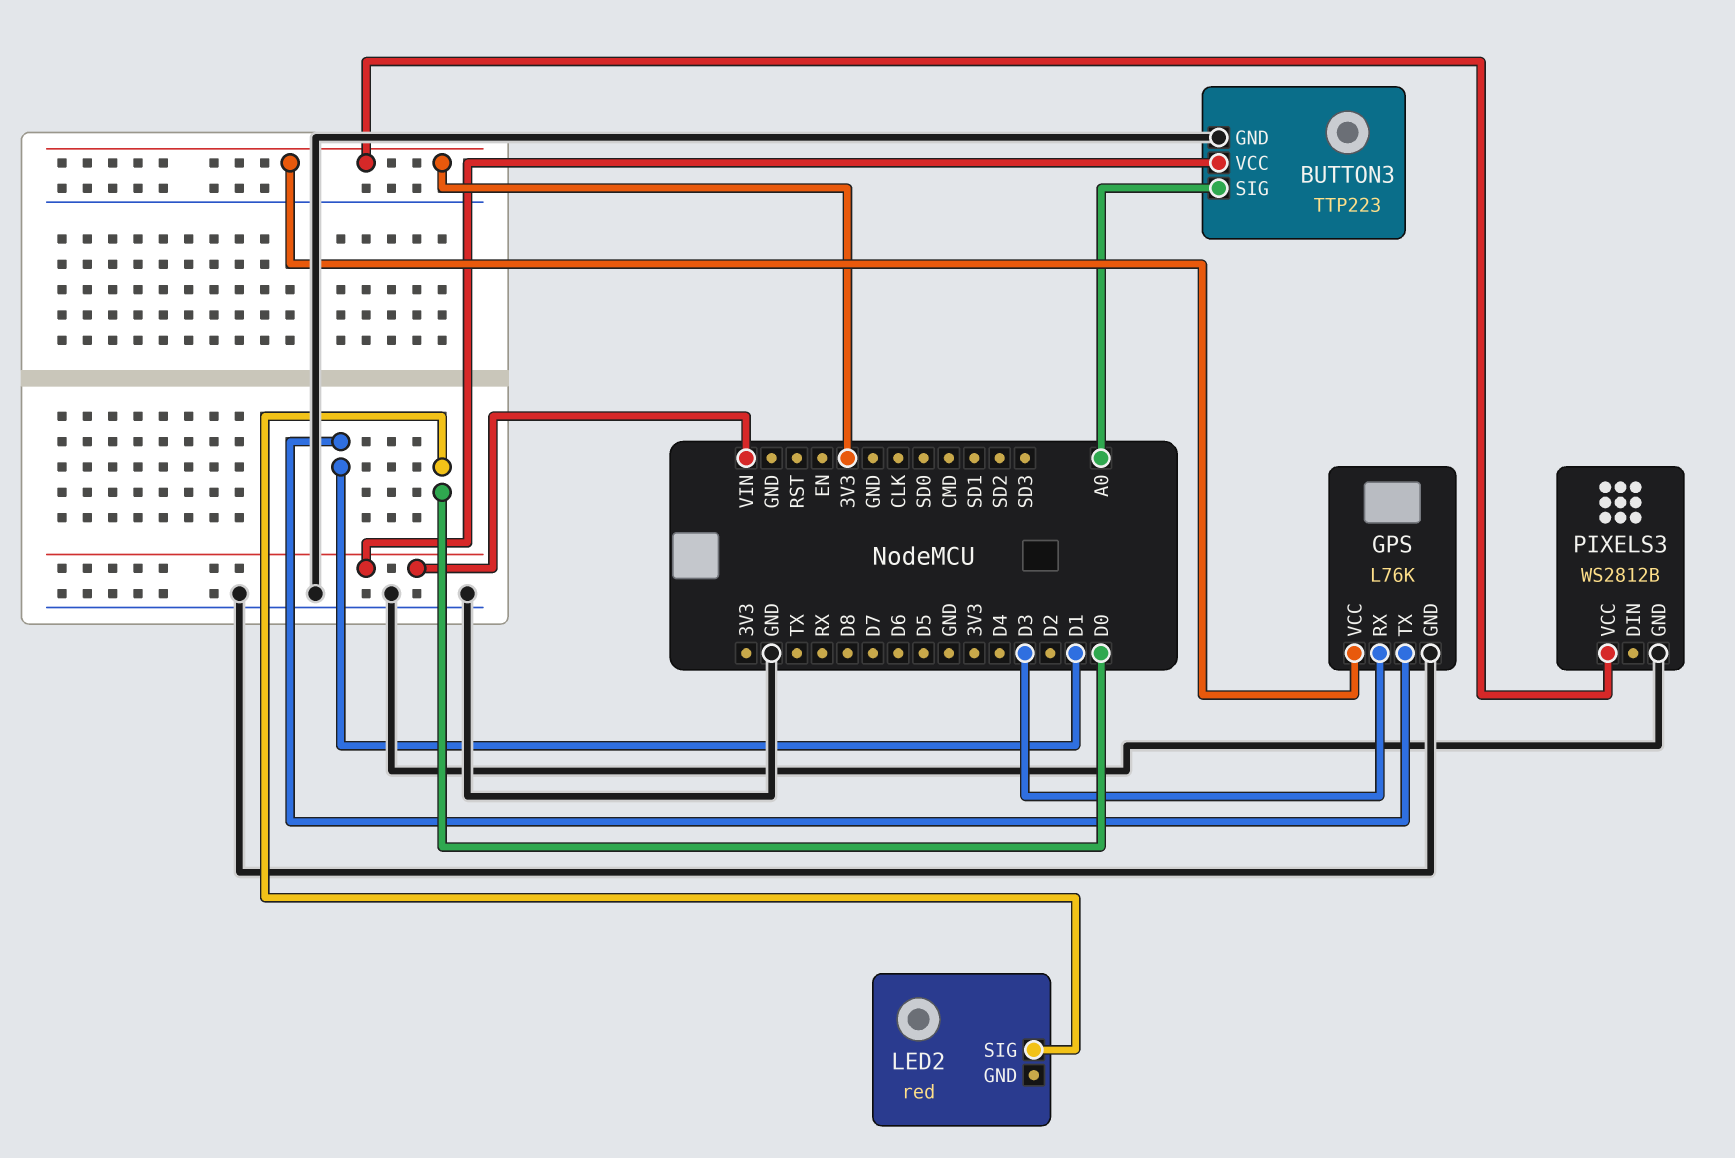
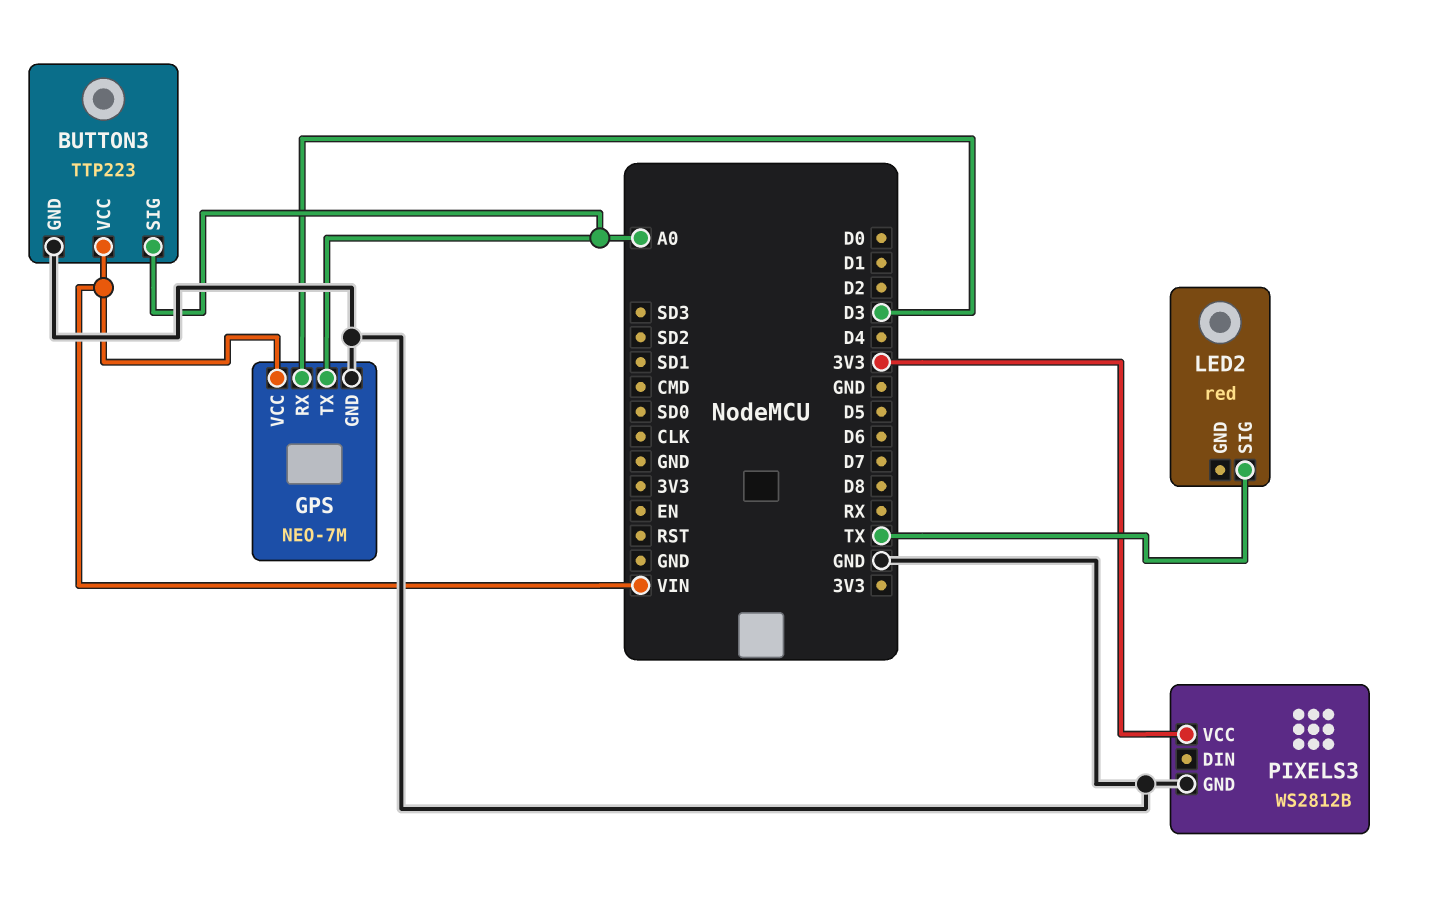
GPS: L76K -> NEO-7M
GPS pin TX: D1 -> A0
GPS pin VCC: 3V3 -> VIN
LED2 pin SIG: D0 -> TX

